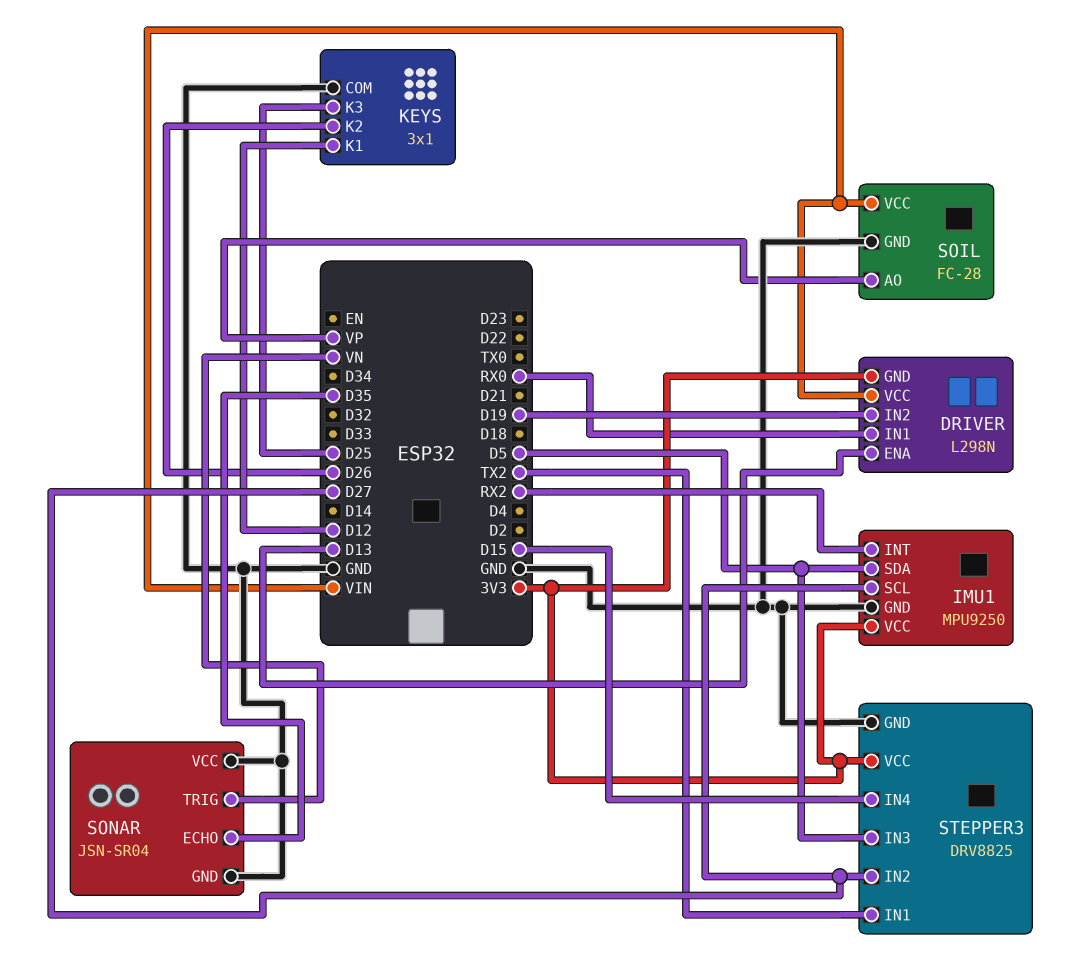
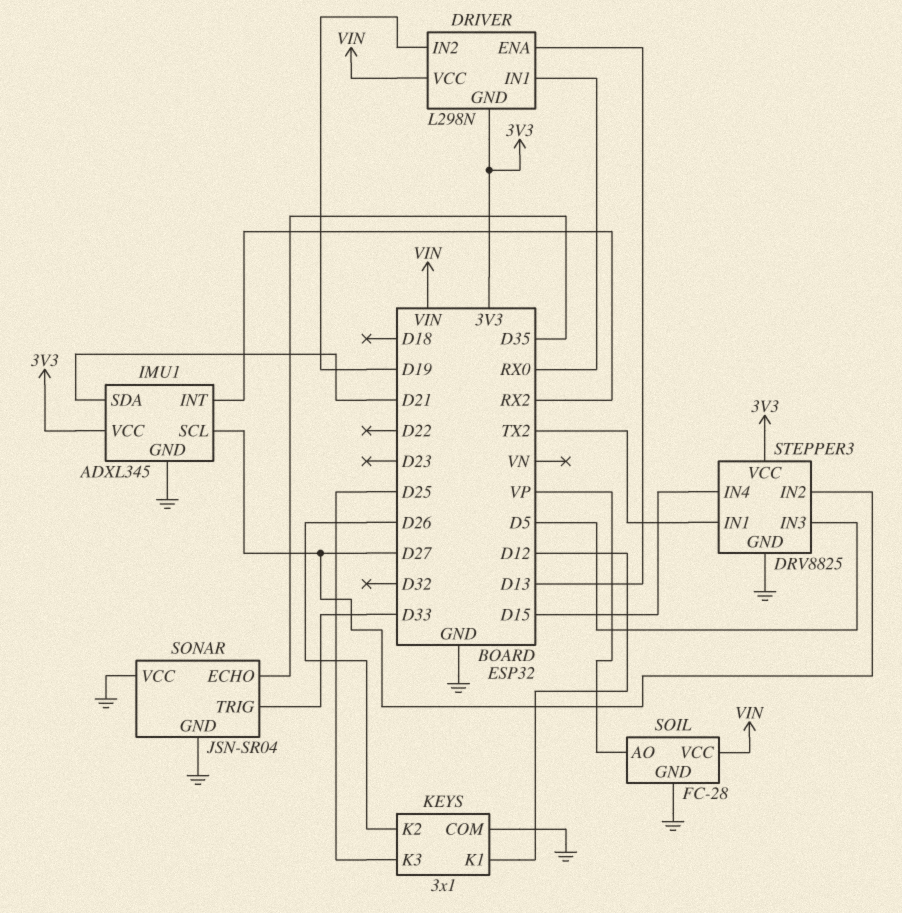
IMU1: MPU9250 -> ADXL345
IMU1 pin SDA: D5 -> D21
SONAR pin TRIG: VN -> D33

